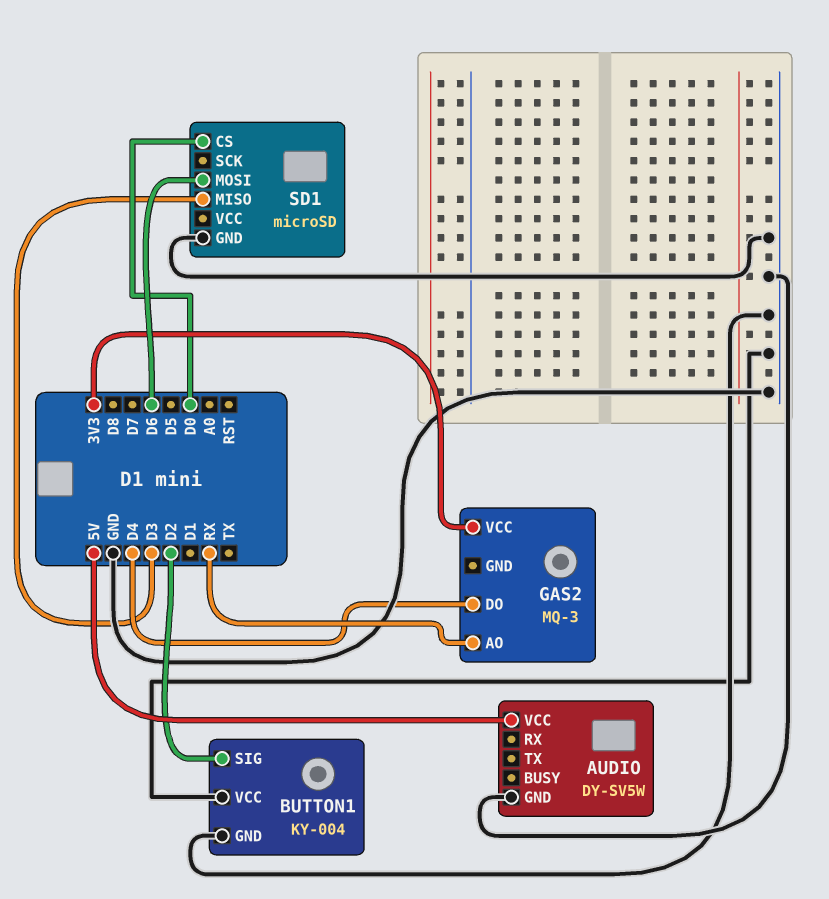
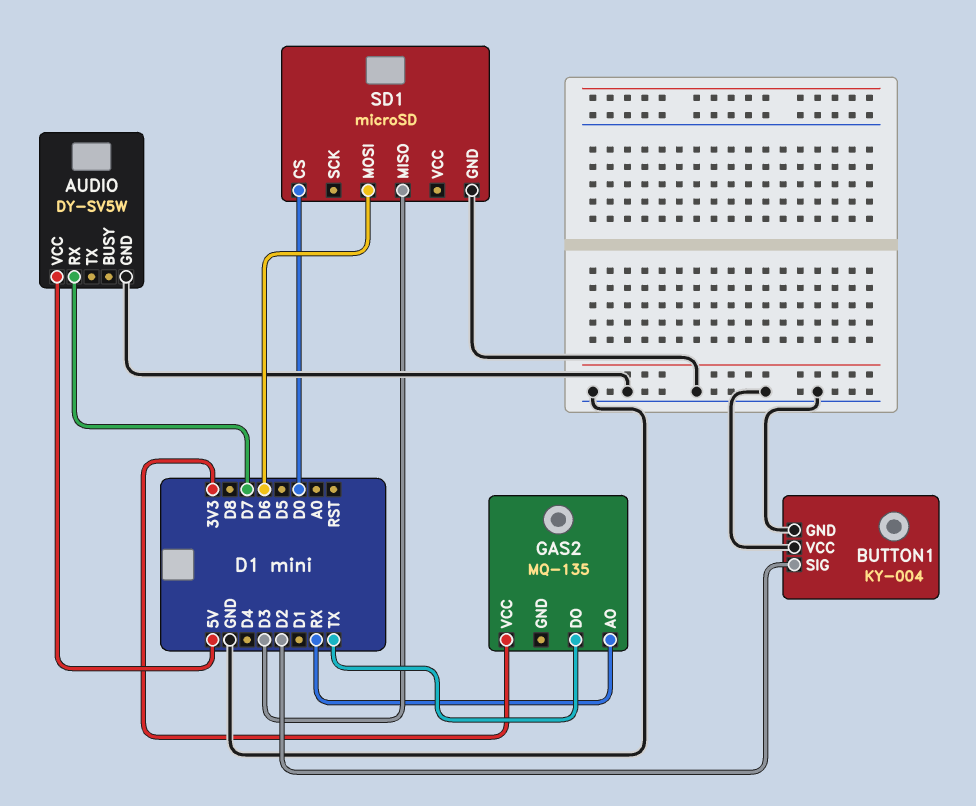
AUDIO pin RX: none -> D7
GAS2: MQ-3 -> MQ-135
GAS2 pin DO: D4 -> TX

